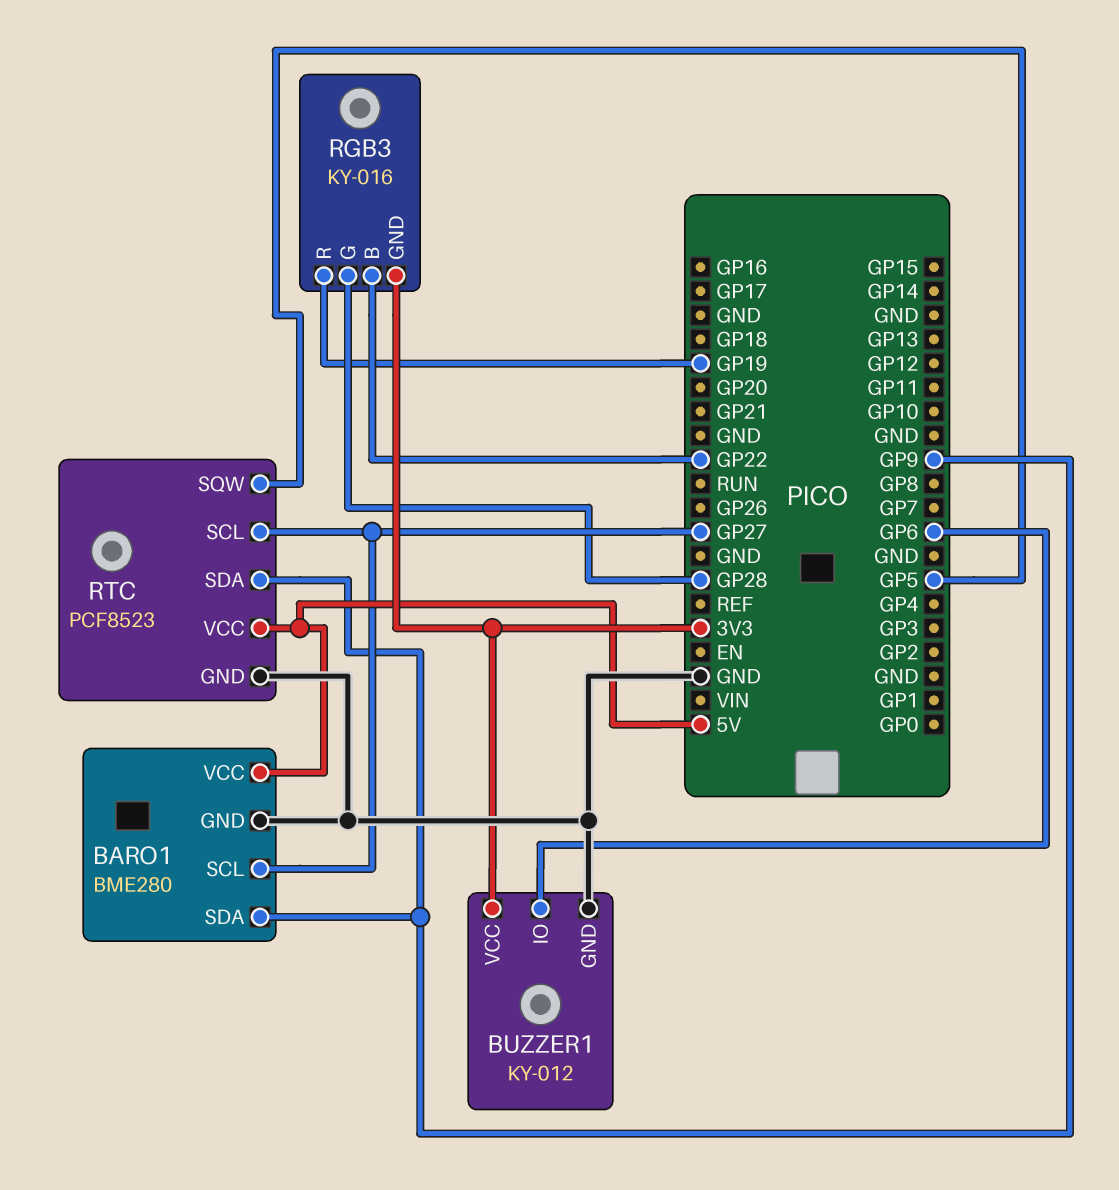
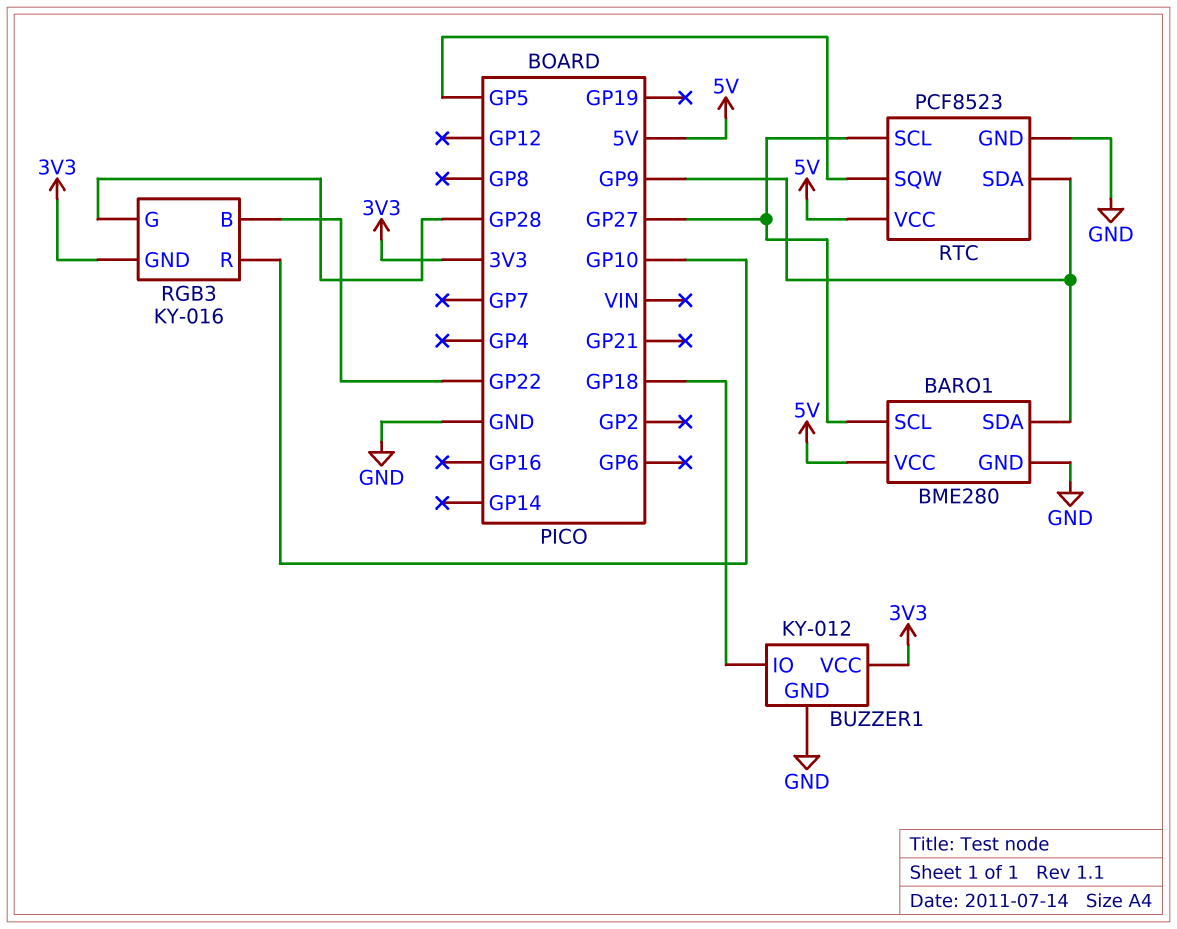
BUZZER1 pin IO: GP6 -> GP18
RGB3 pin R: GP19 -> GP10

